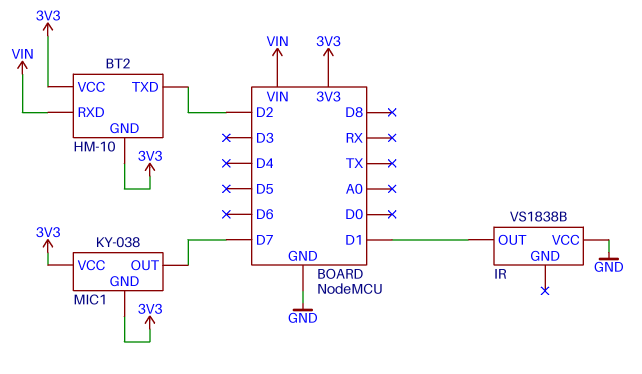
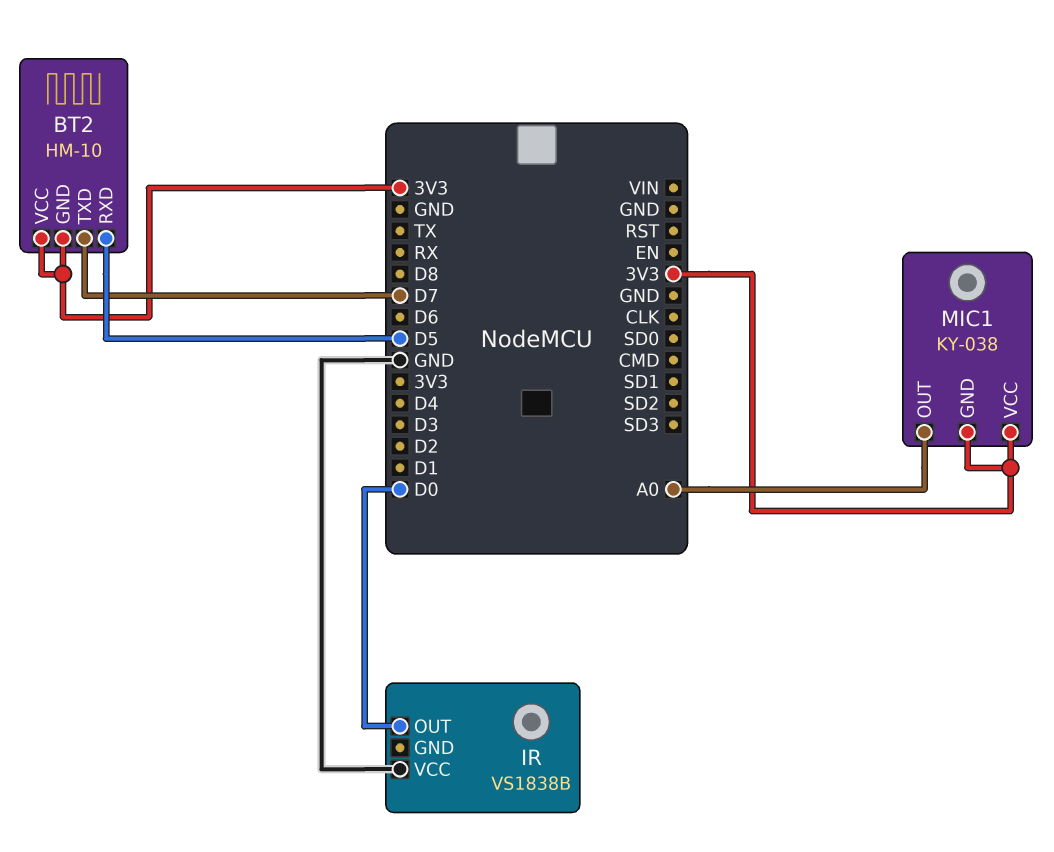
BT2 pin RXD: VIN -> D5
BT2 pin TXD: D2 -> D7
IR pin OUT: D1 -> D0
MIC1 pin OUT: D7 -> A0

